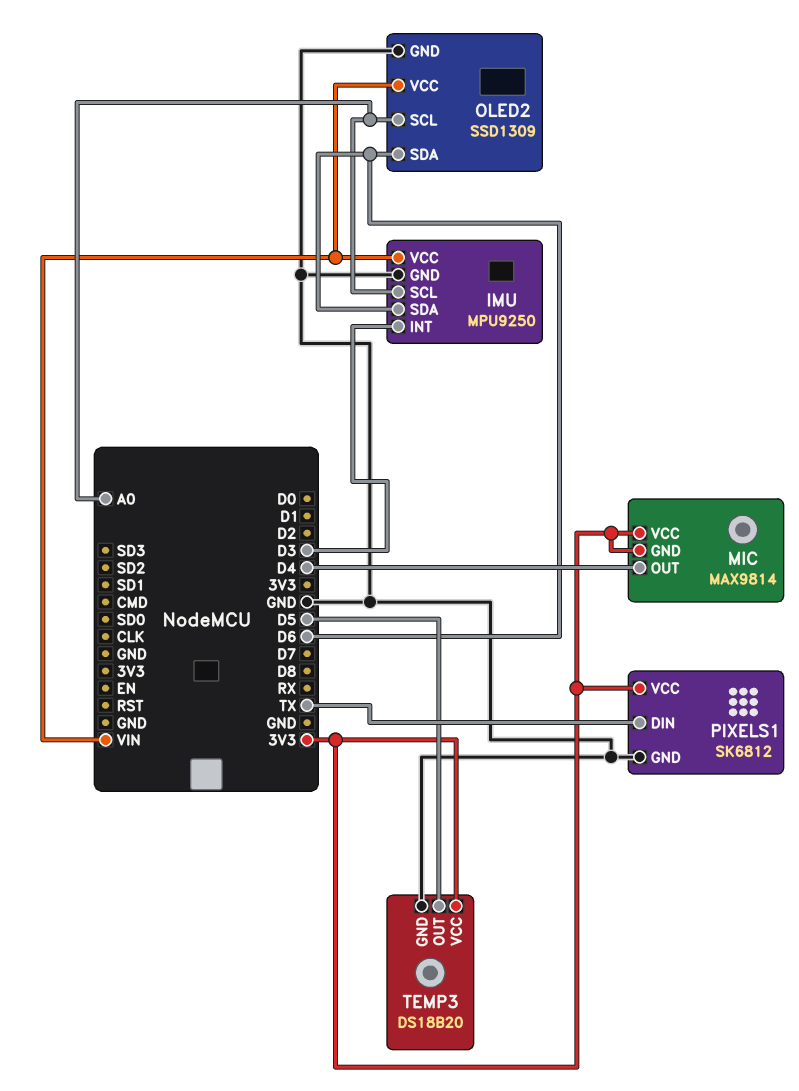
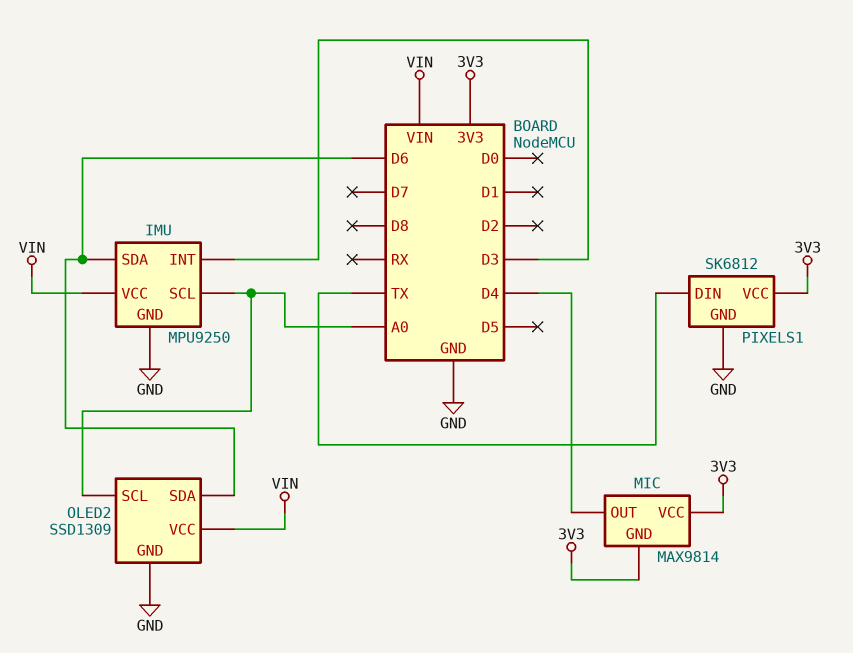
TEMP3: DS18B20 -> none
TEMP3 pin GND: GND -> none
TEMP3 pin OUT: D5 -> none
TEMP3 pin VCC: 3V3 -> none

